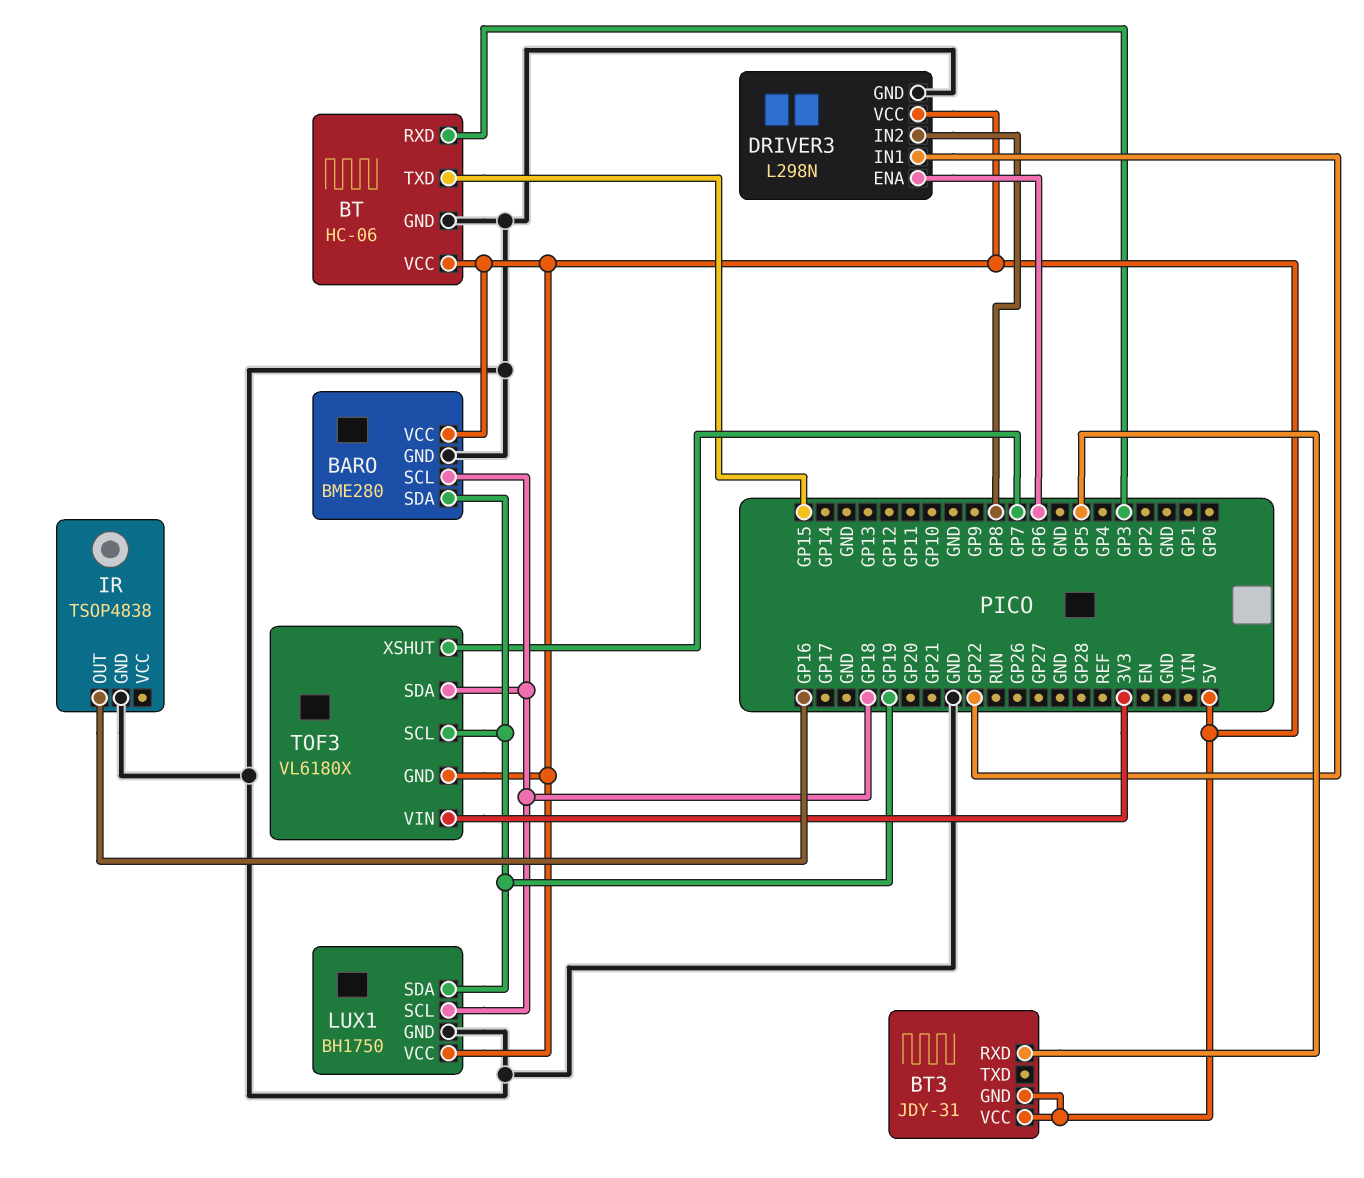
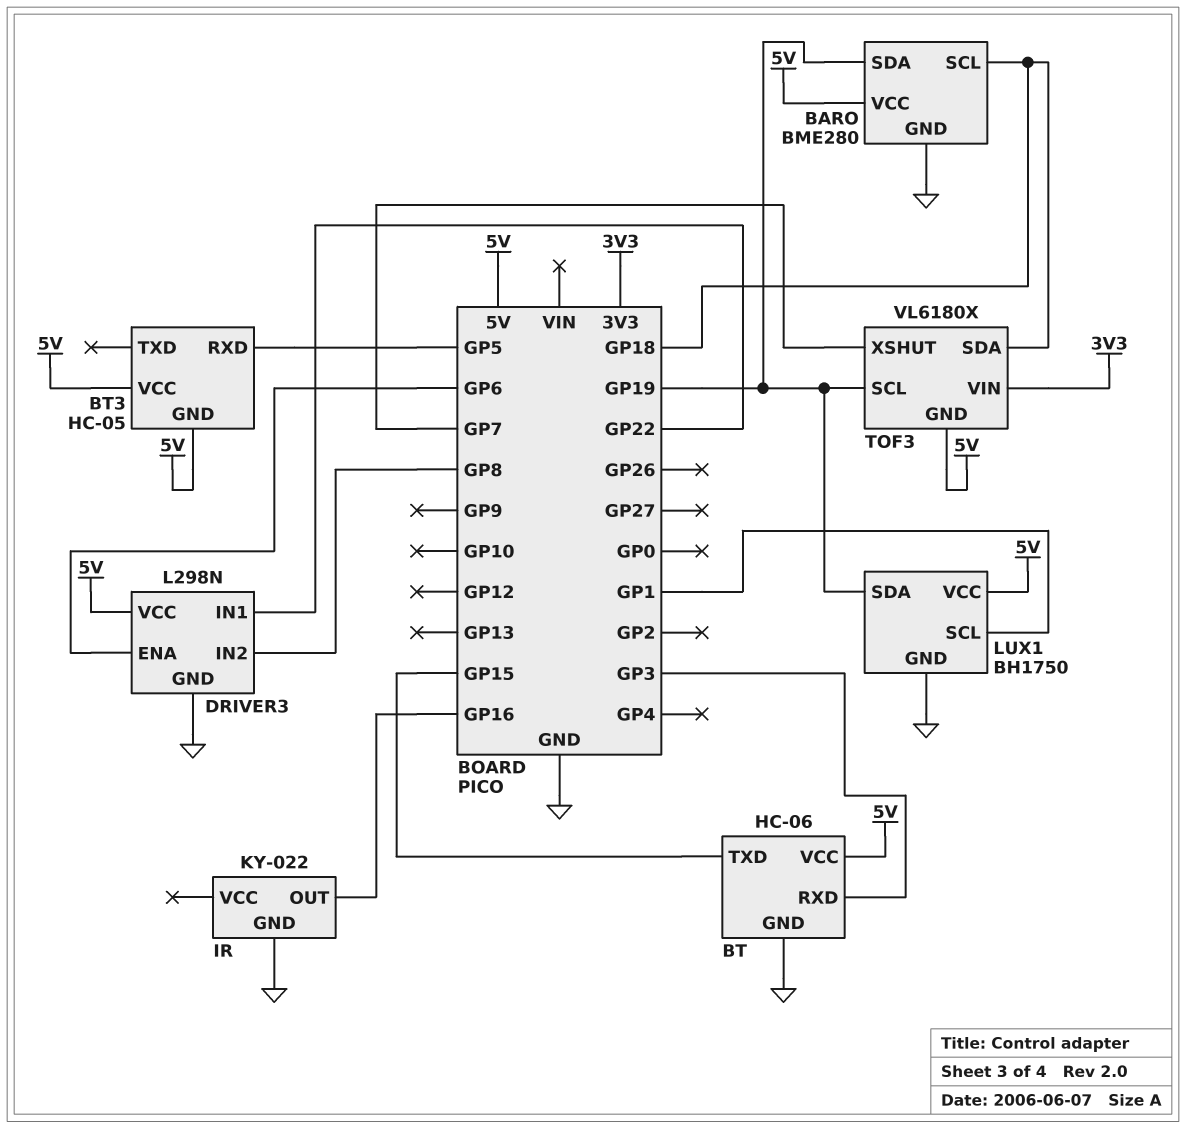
BT3: JDY-31 -> HC-05
IR: TSOP4838 -> KY-022
LUX1 pin SCL: GP18 -> GP1

